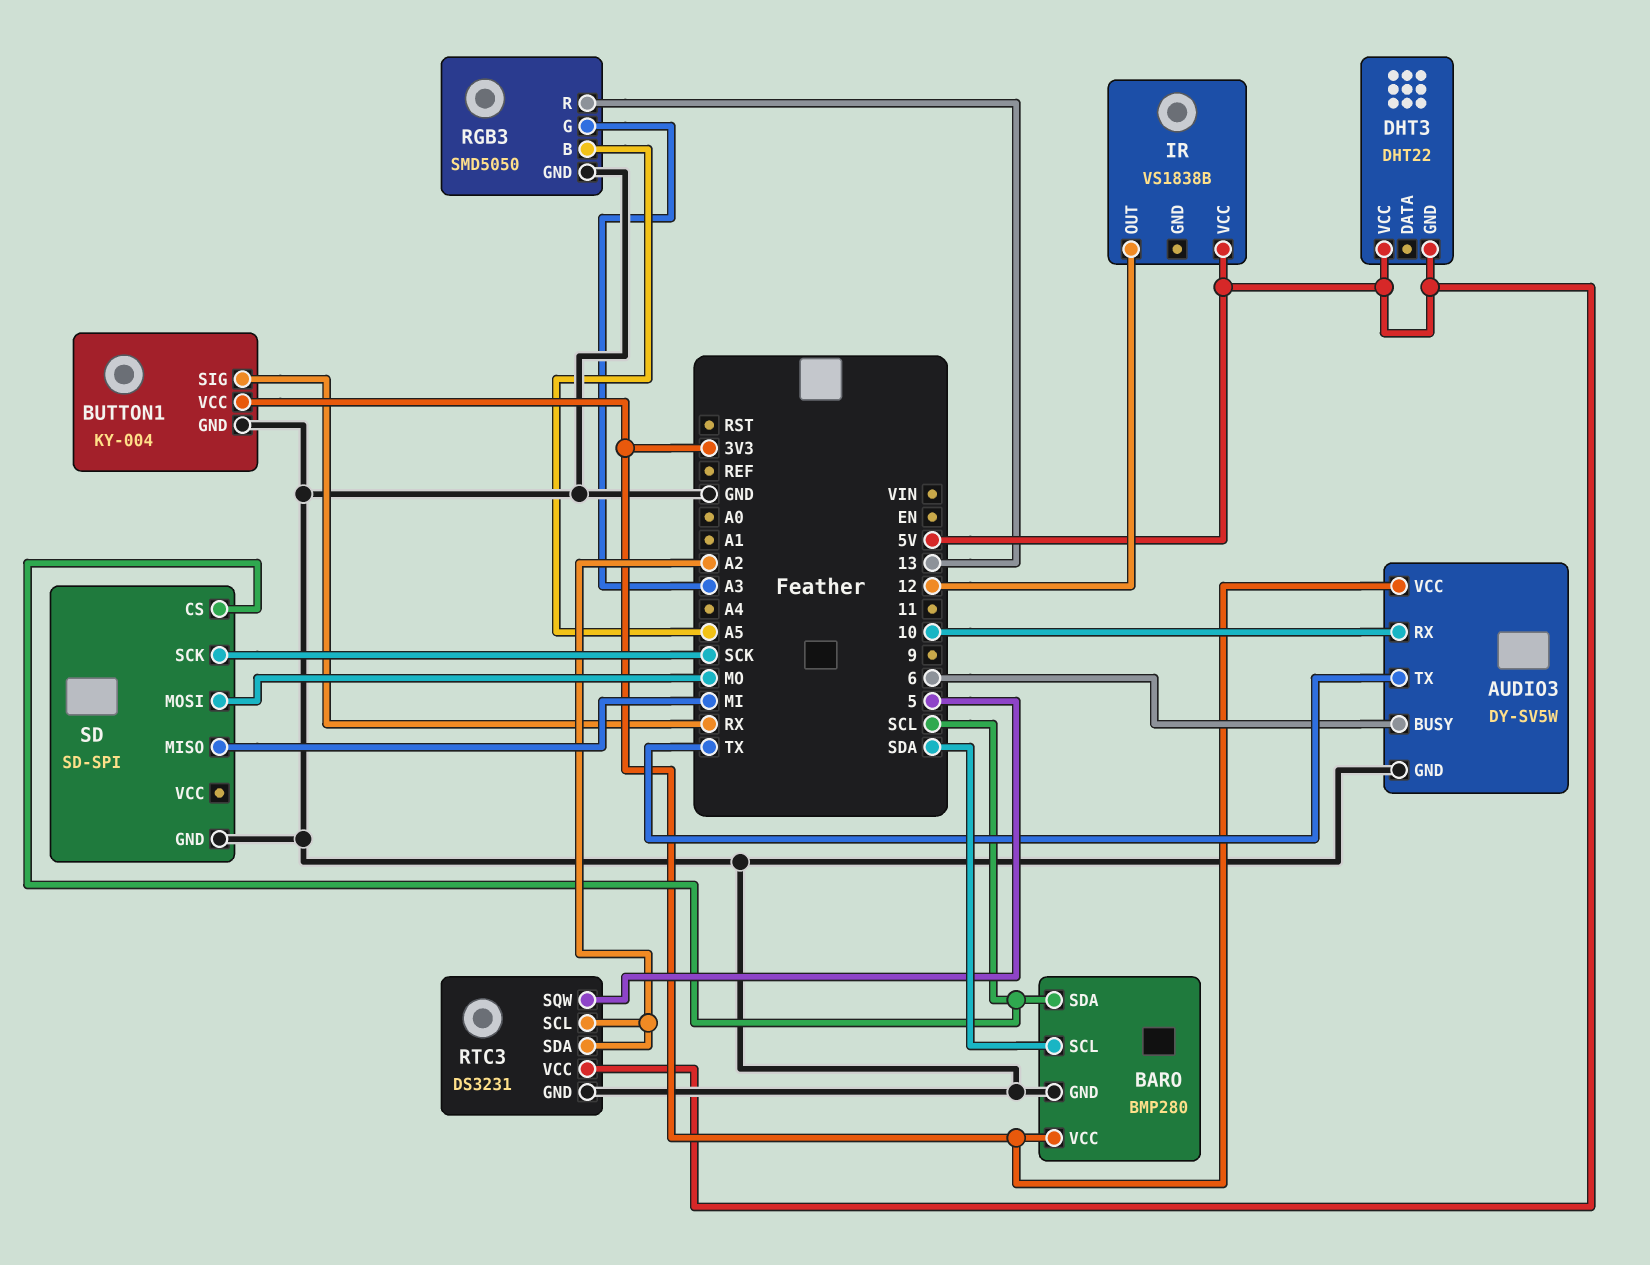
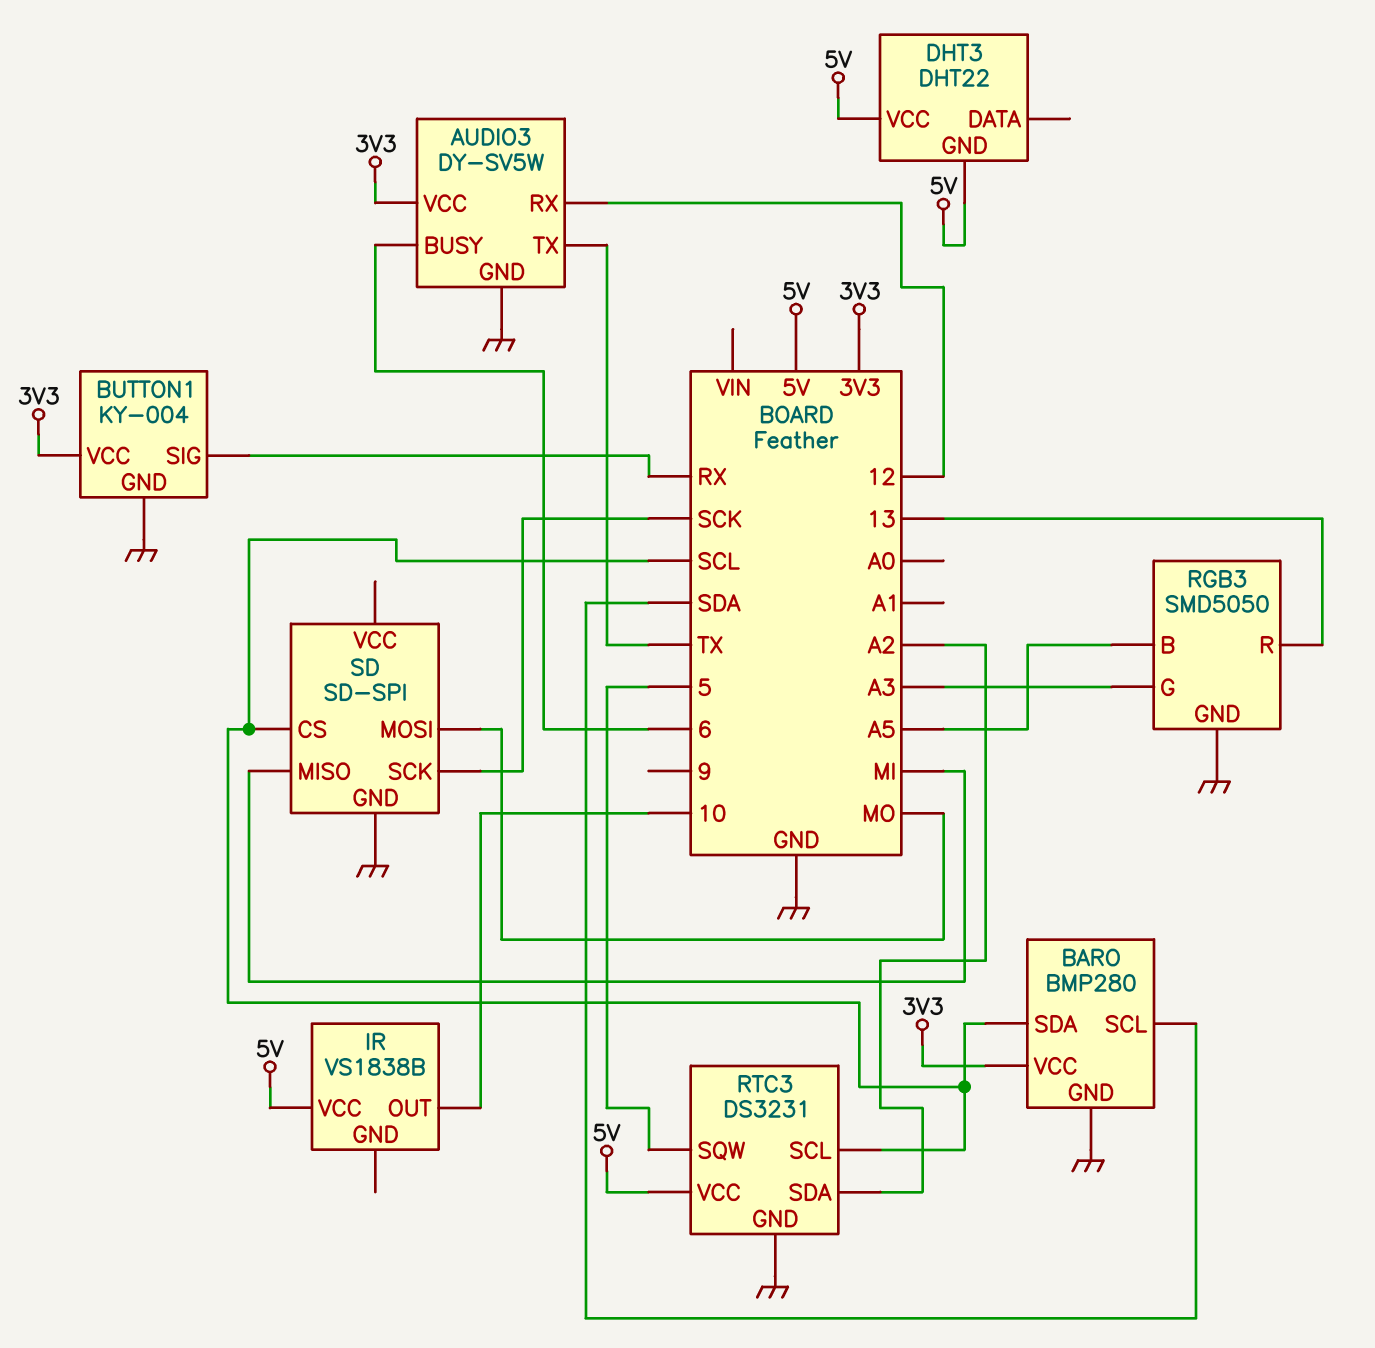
AUDIO3 pin RX: 10 -> 12
IR pin OUT: 12 -> 10
RTC3 pin SCL: A2 -> SCL

